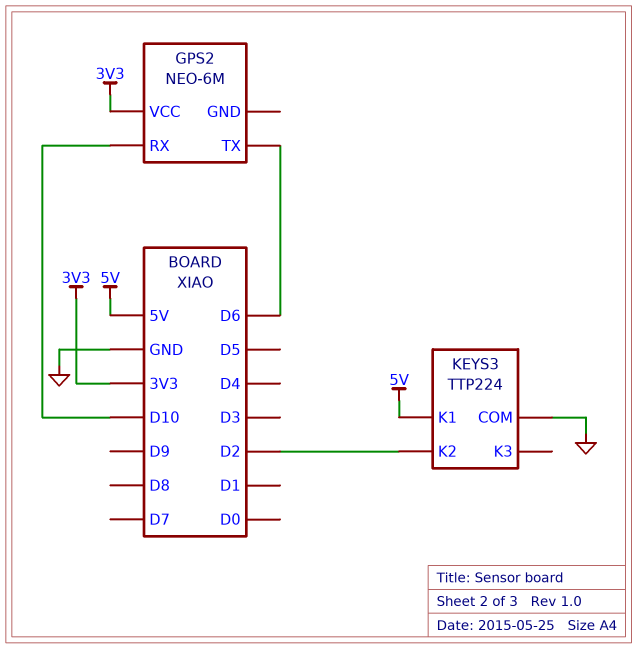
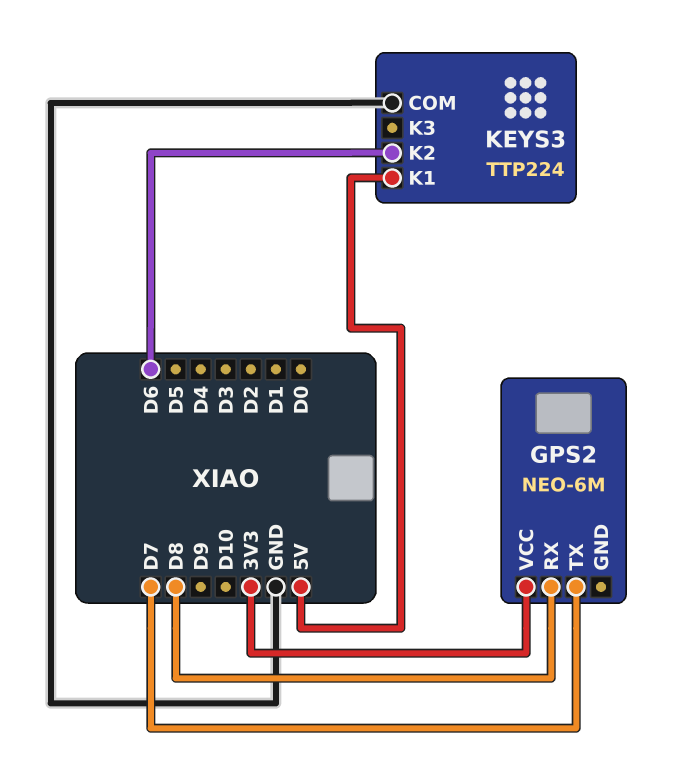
GPS2 pin RX: D10 -> D8
GPS2 pin TX: D6 -> D7
KEYS3 pin K2: D2 -> D6

